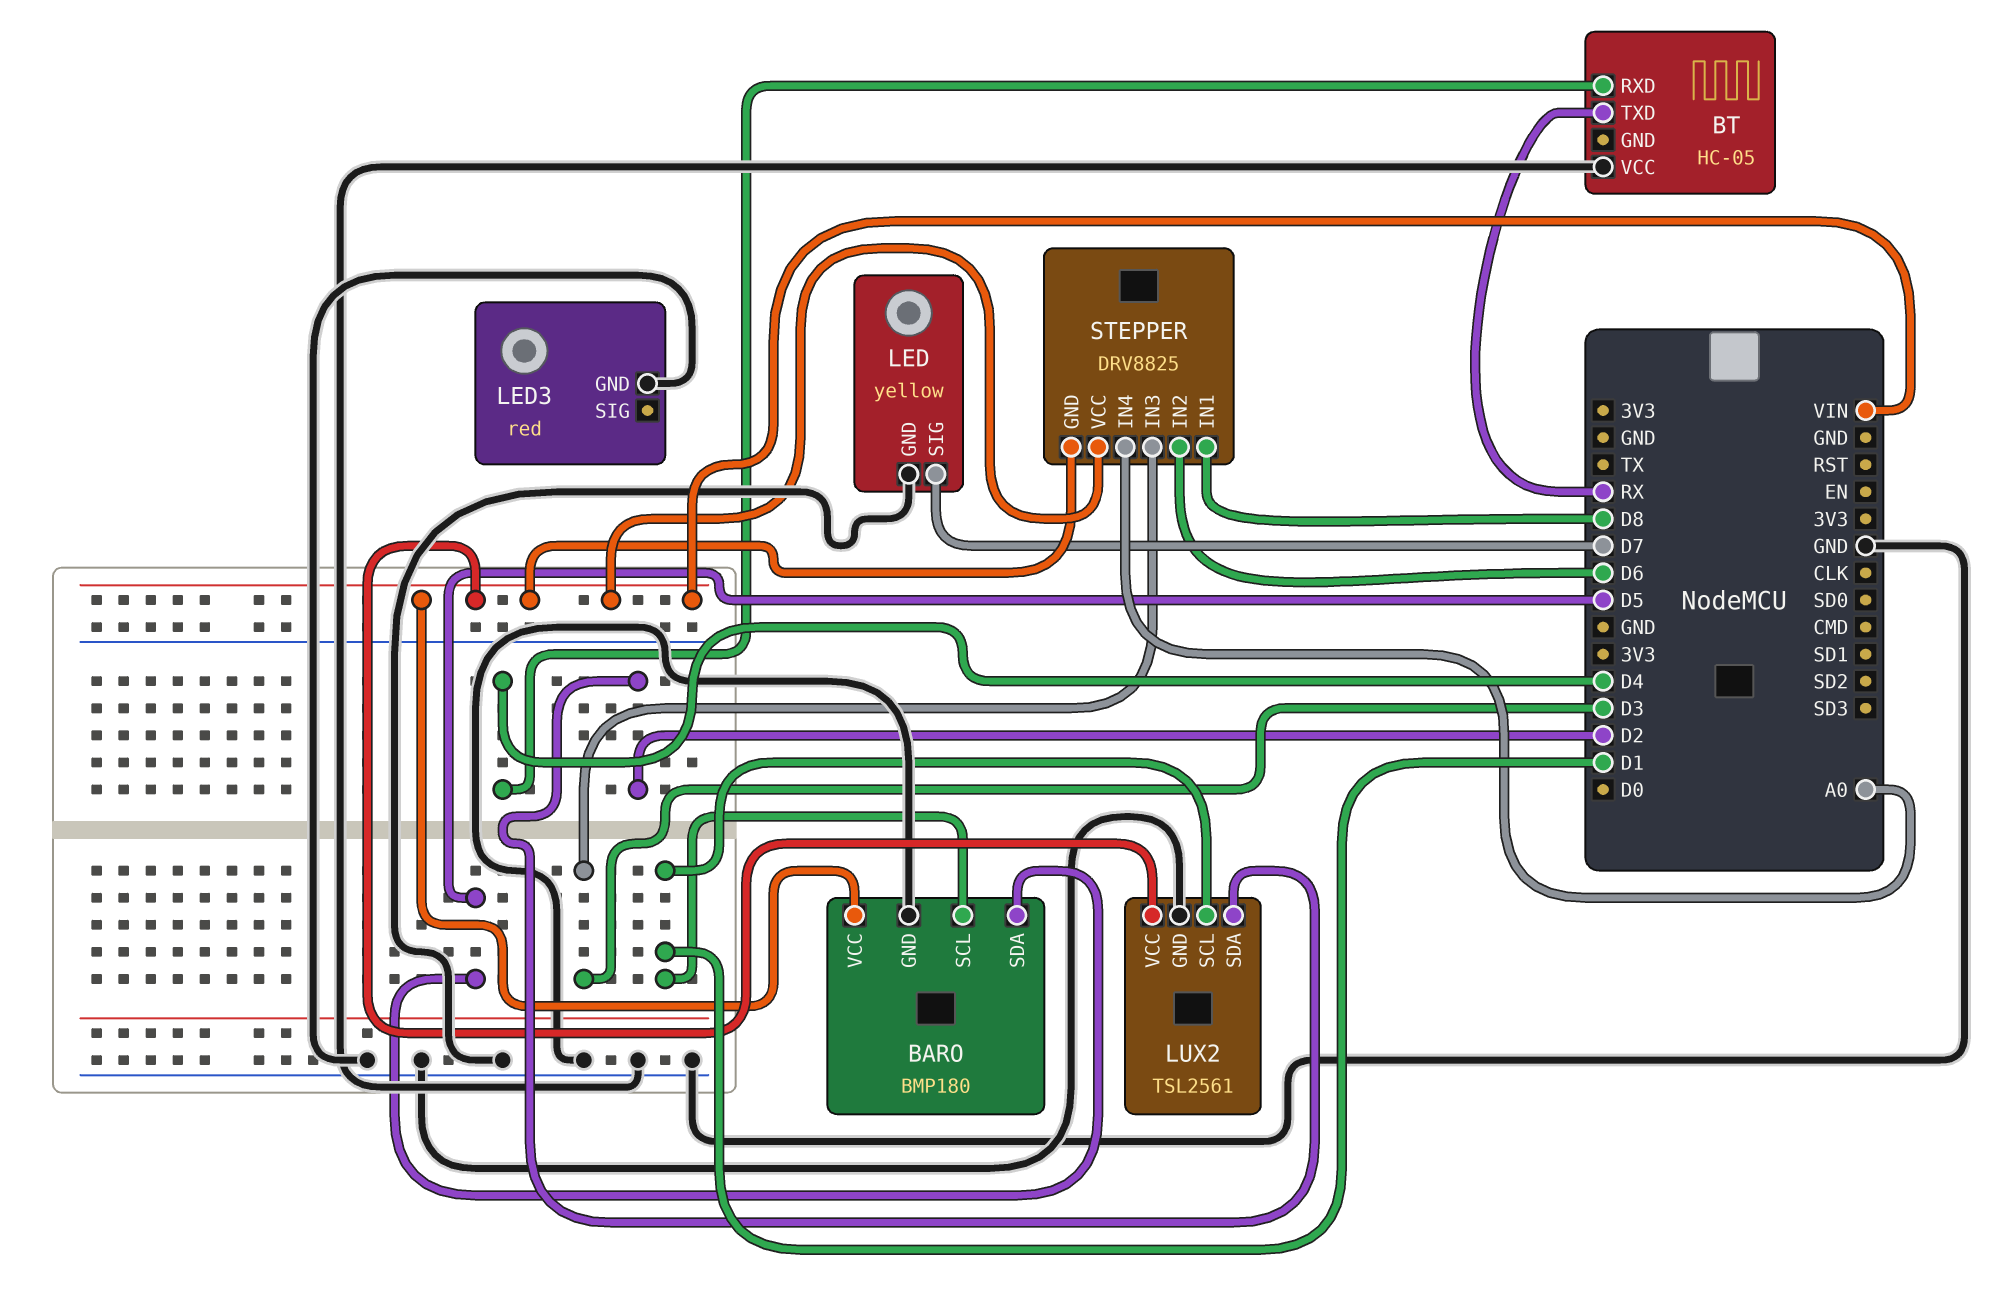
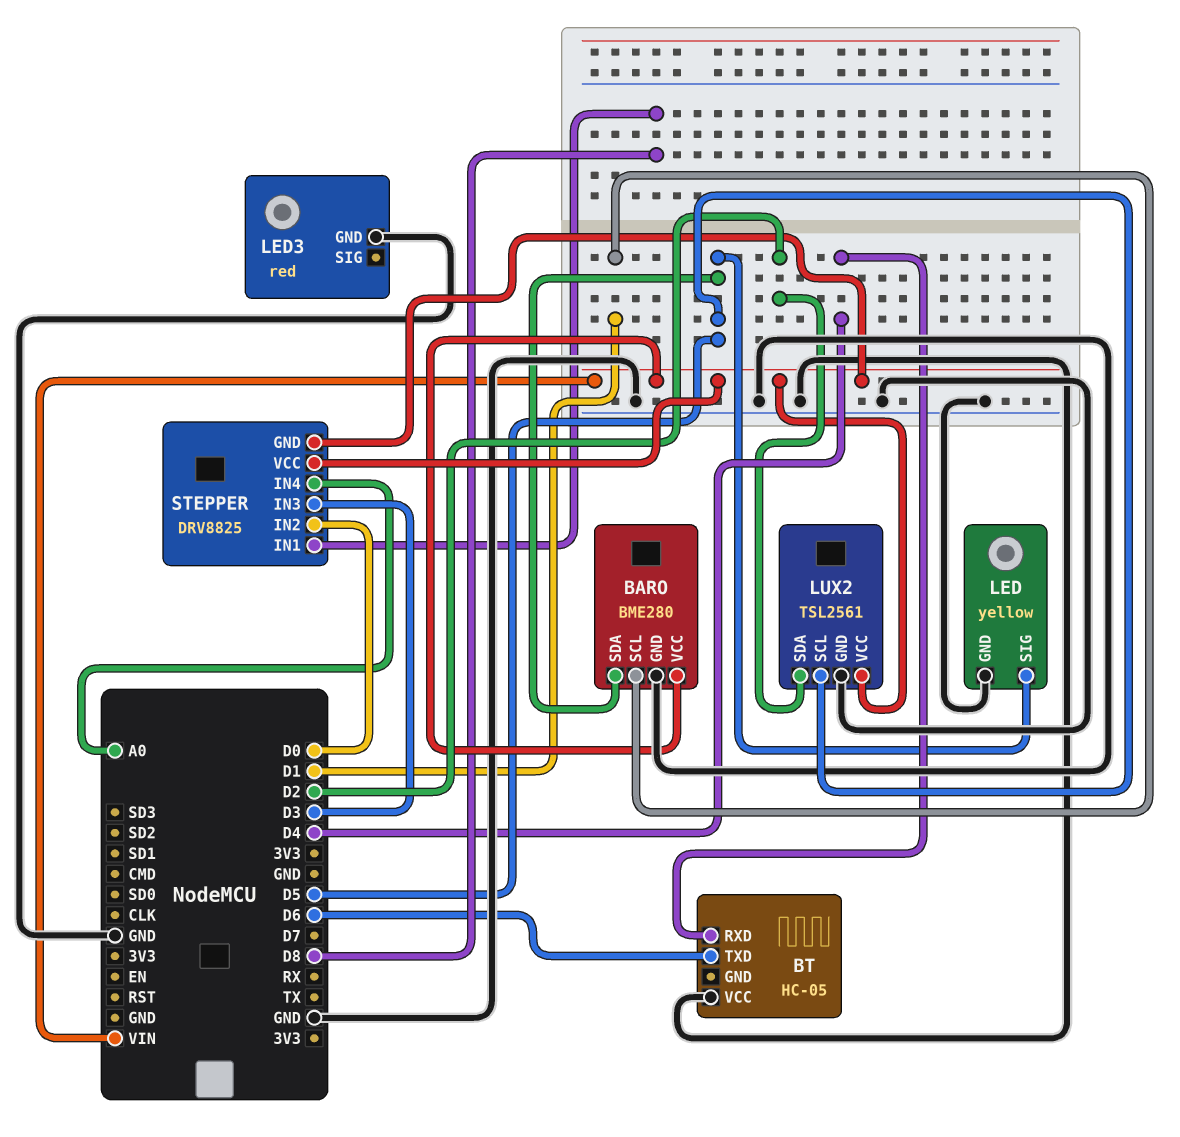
BARO: BMP180 -> BME280
BT pin TXD: RX -> D6
LED pin SIG: D7 -> D5
LUX2 pin SCL: D1 -> D5
STEPPER pin IN2: D6 -> D0

